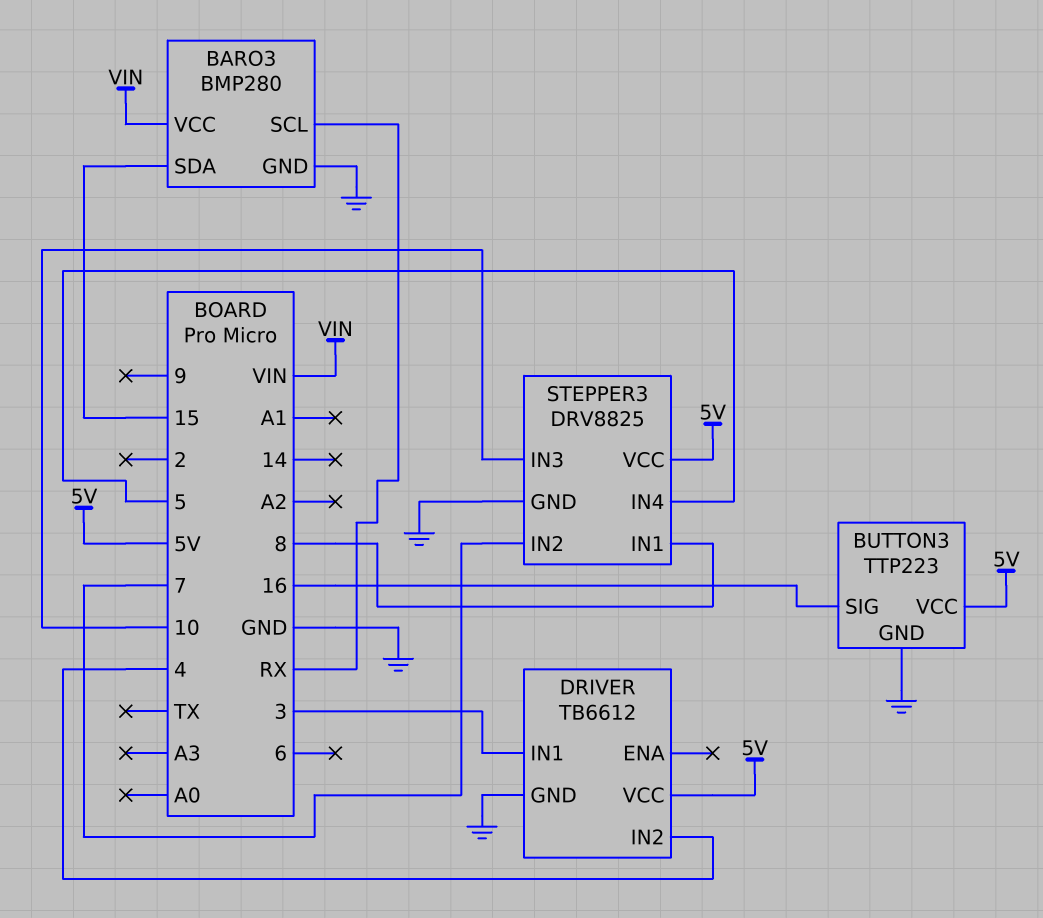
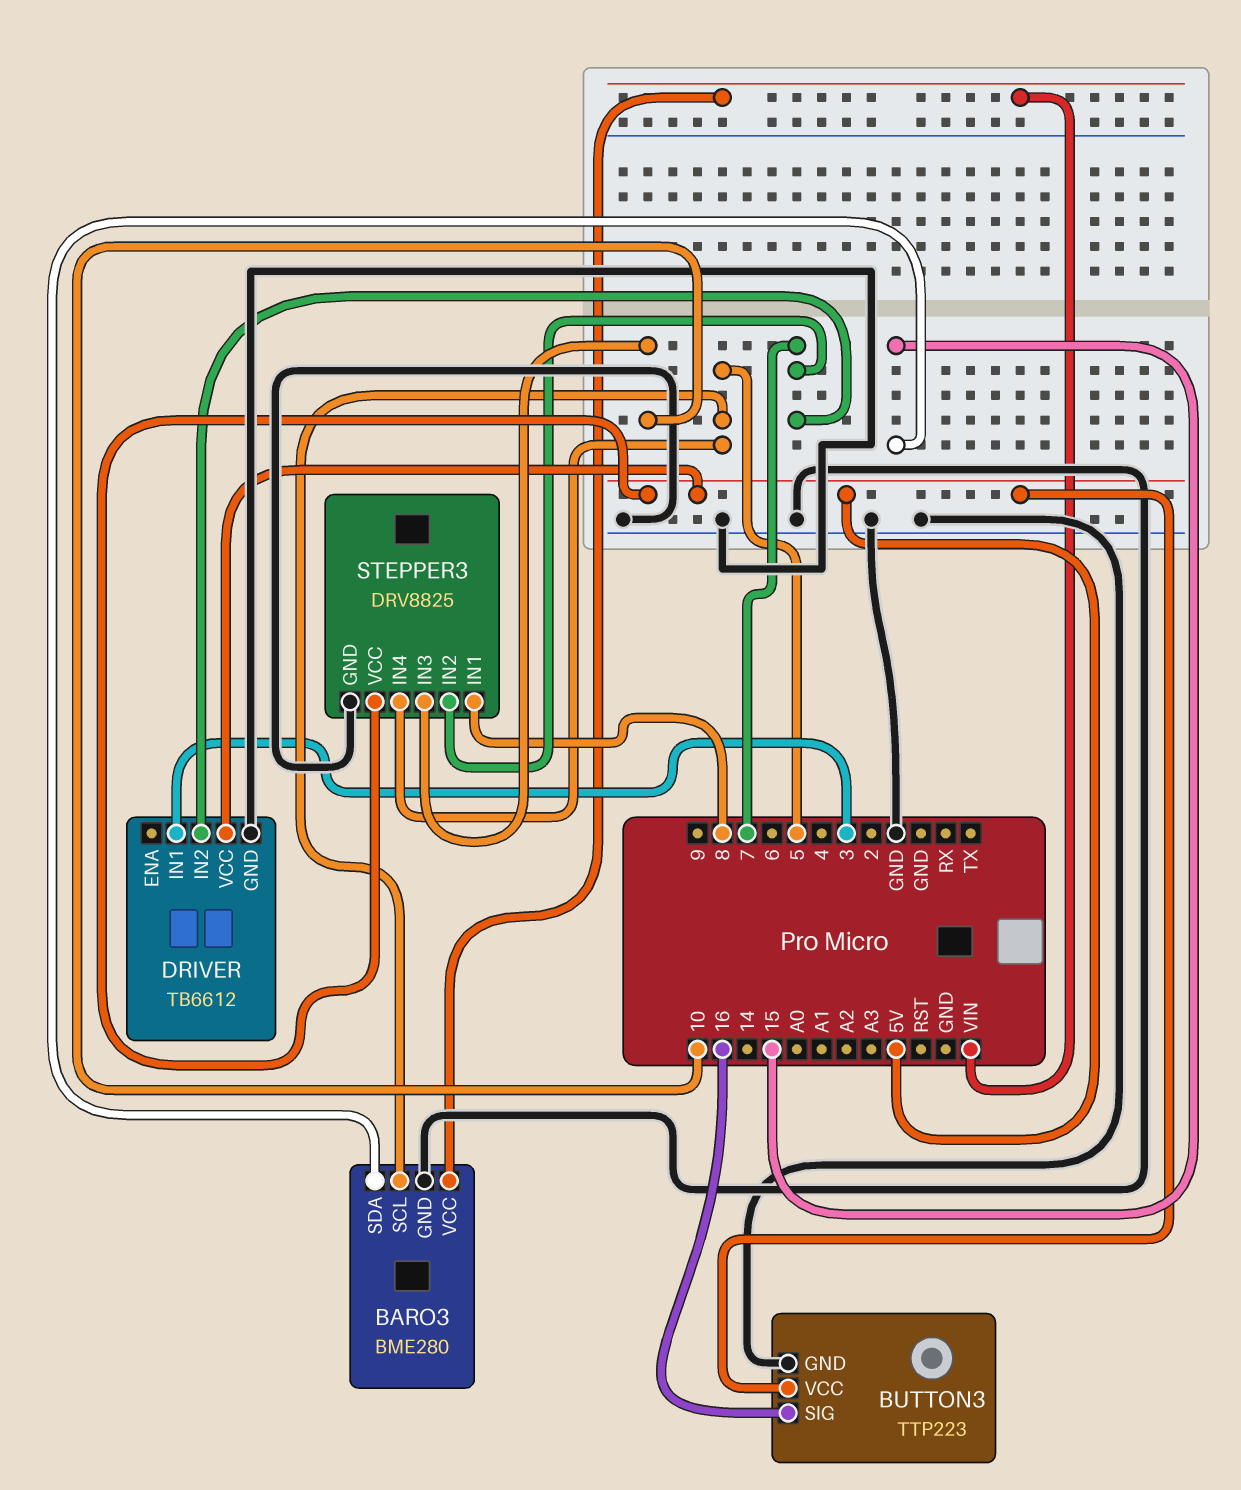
BARO3: BMP280 -> BME280
BARO3 pin SCL: RX -> 5
DRIVER pin IN2: 4 -> 7

